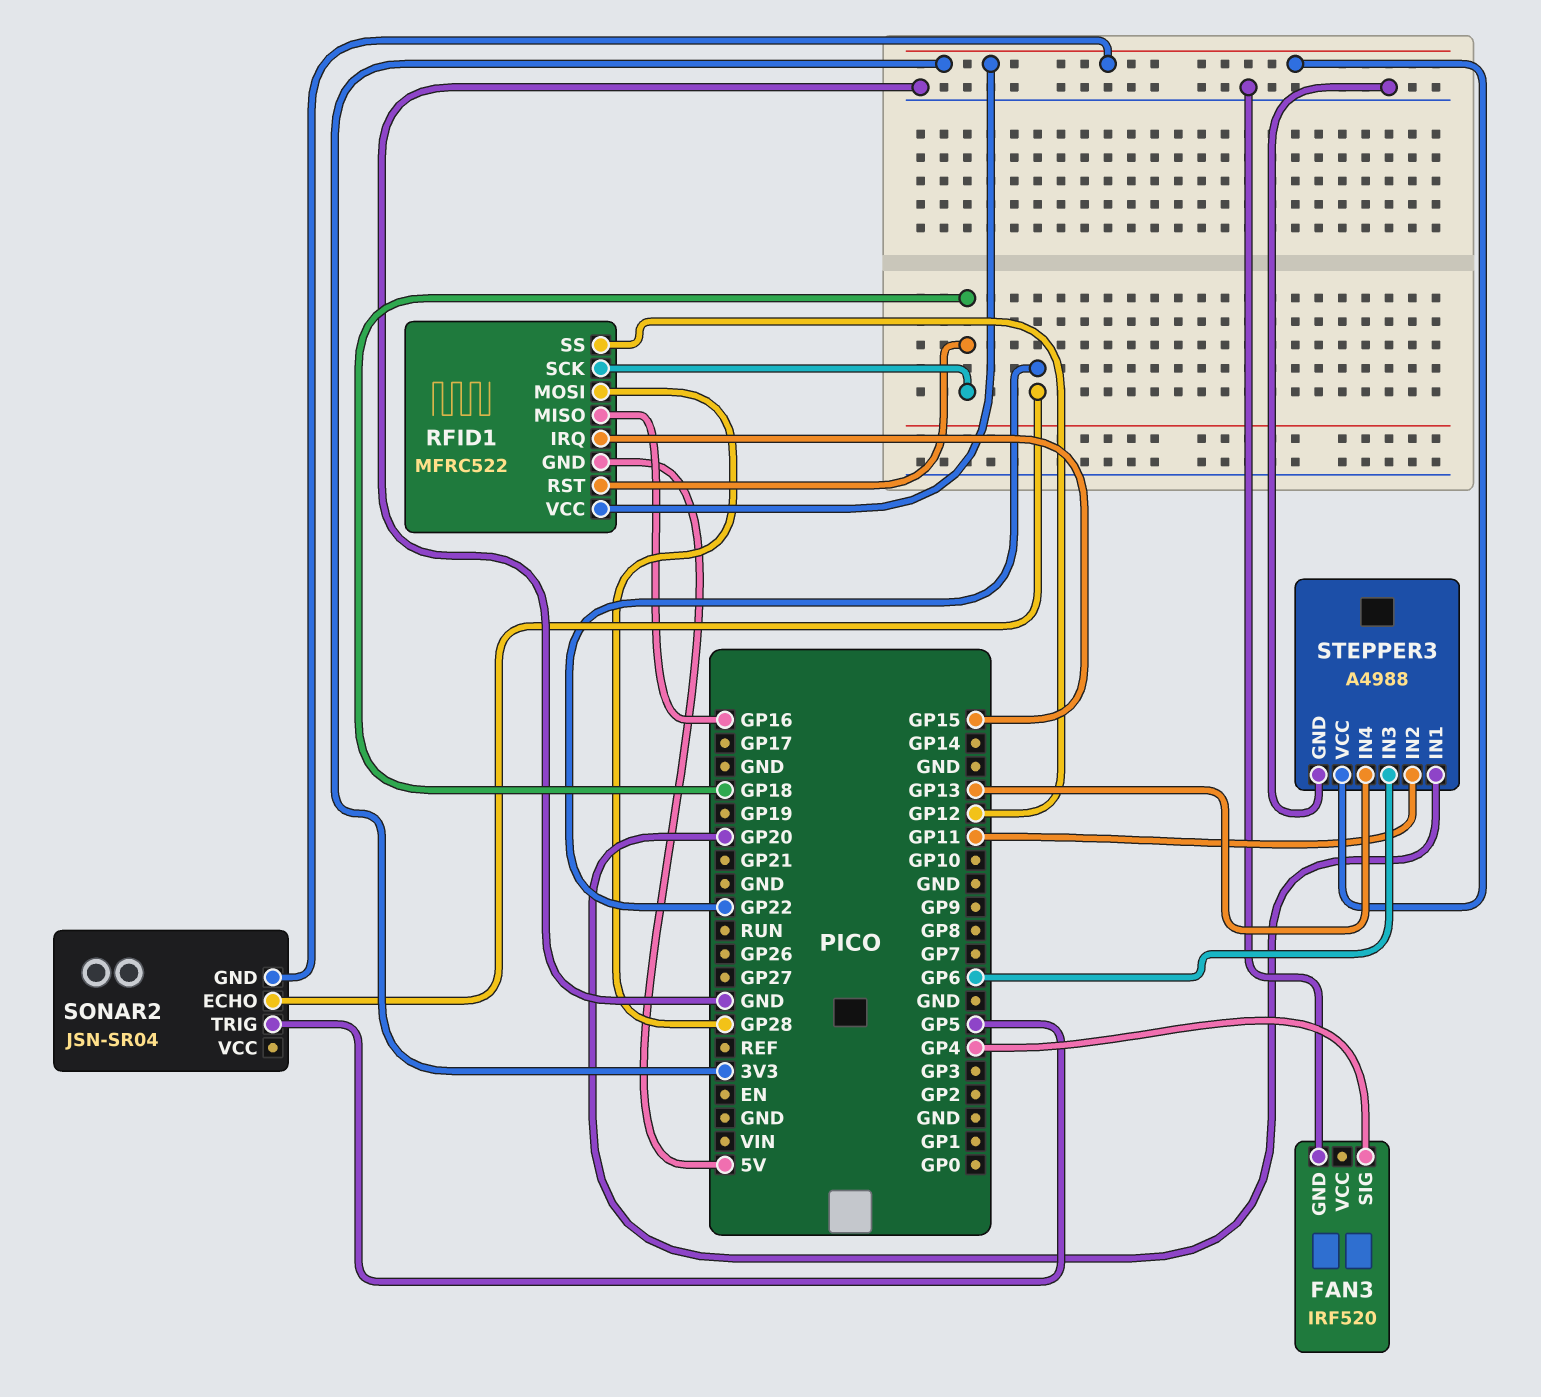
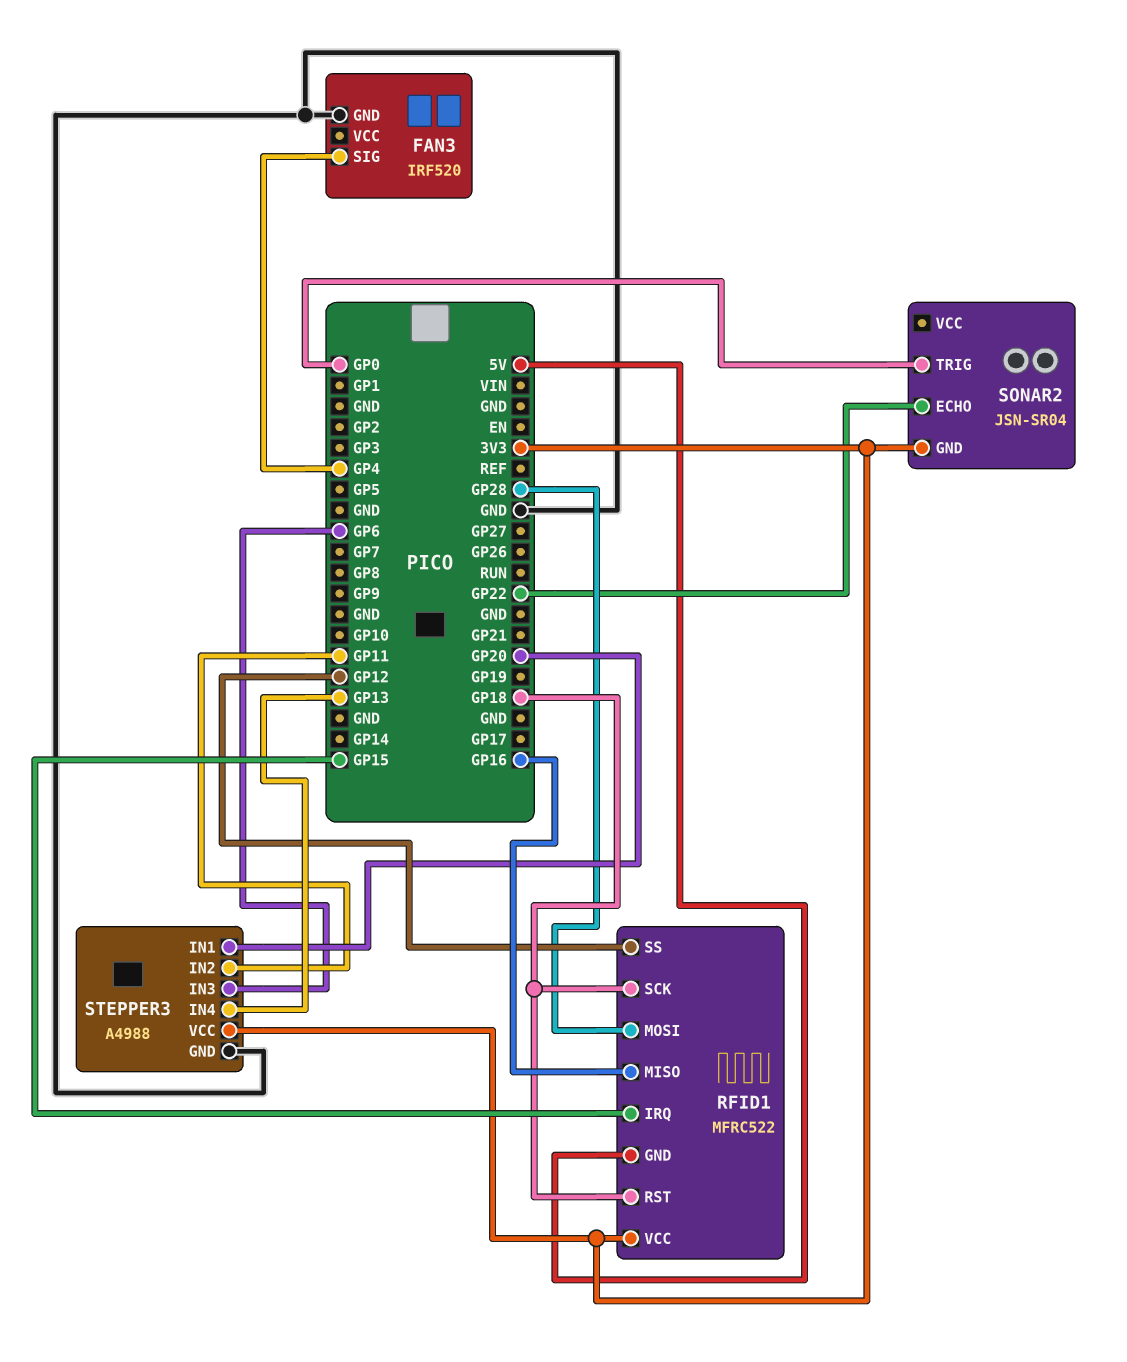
SONAR2 pin TRIG: GP5 -> GP0

